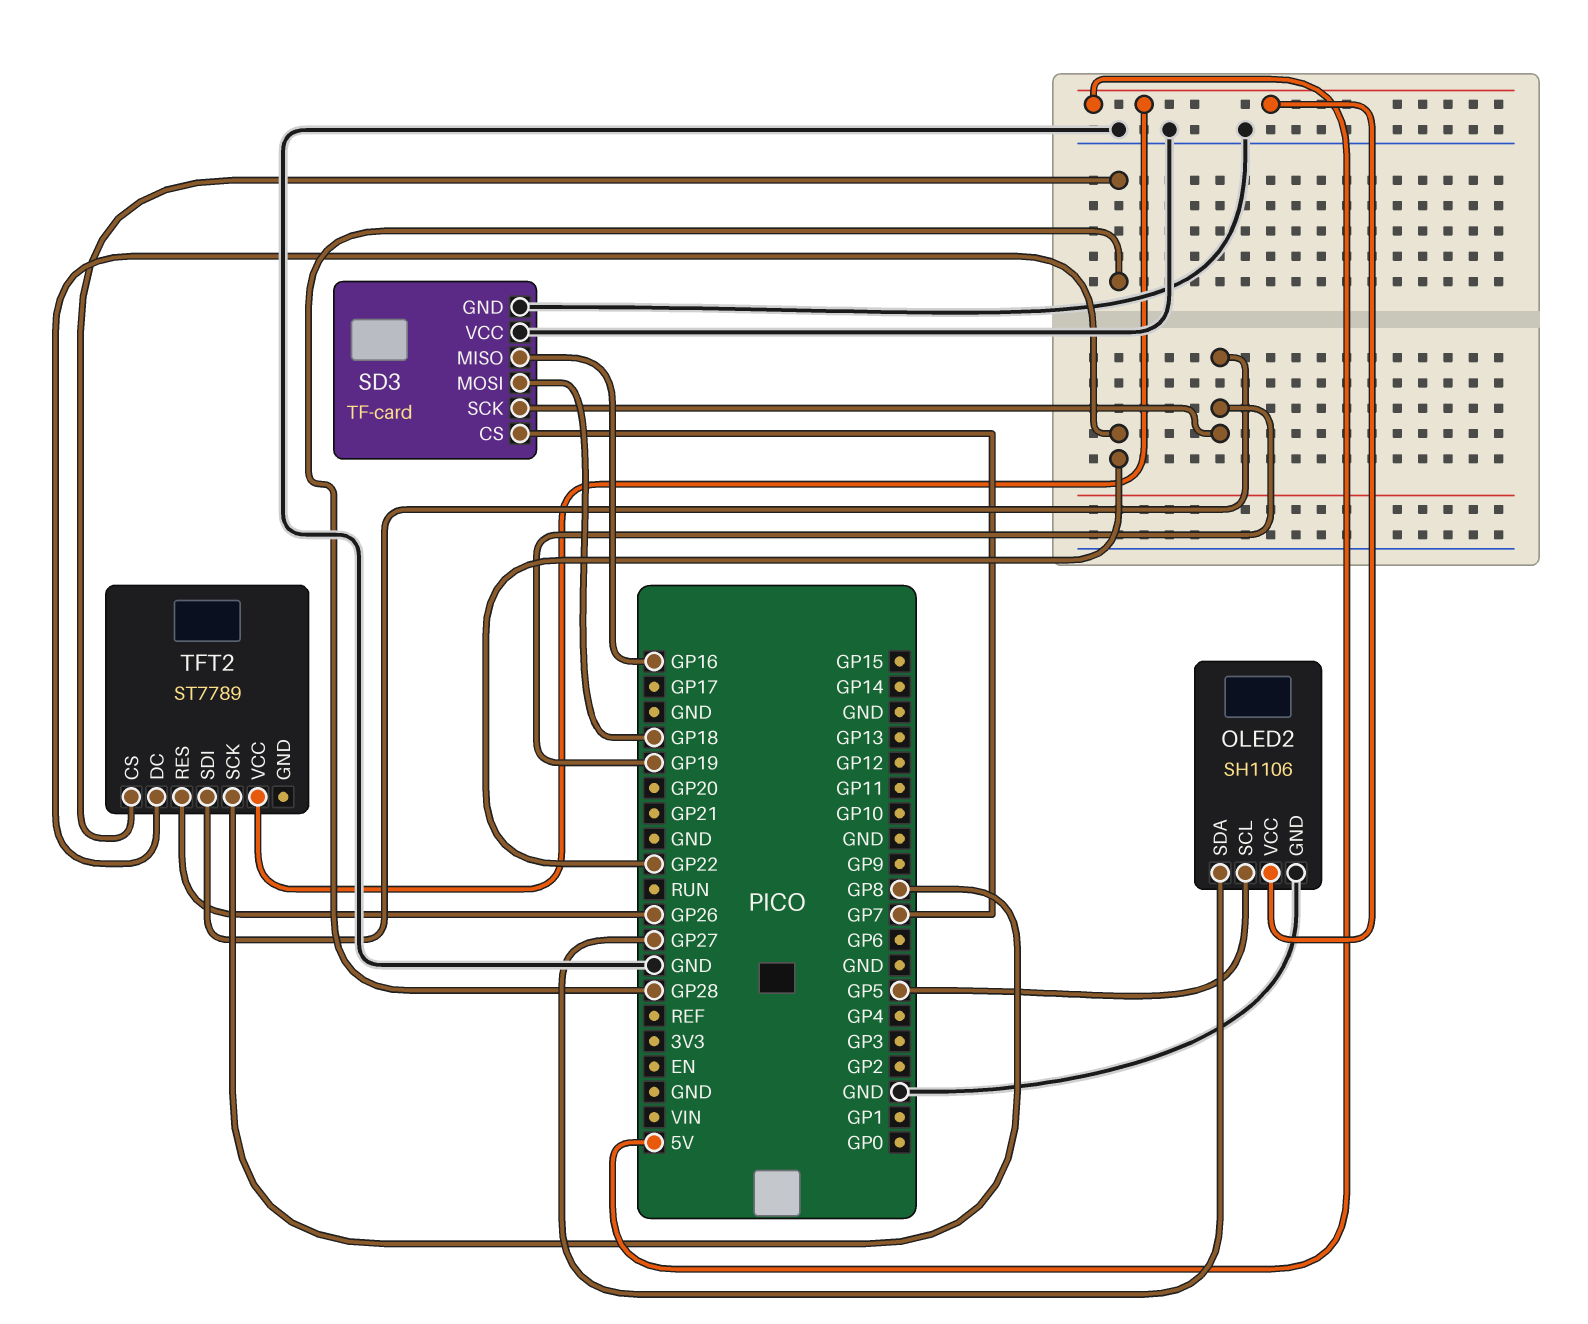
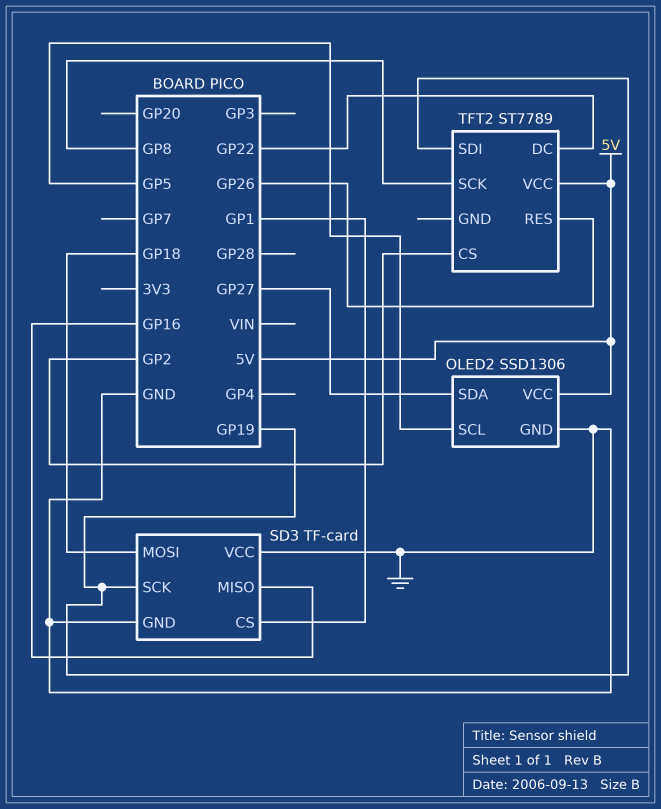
OLED2: SH1106 -> SSD1306
SD3 pin CS: GP7 -> GP1
TFT2 pin CS: GP28 -> GP2

